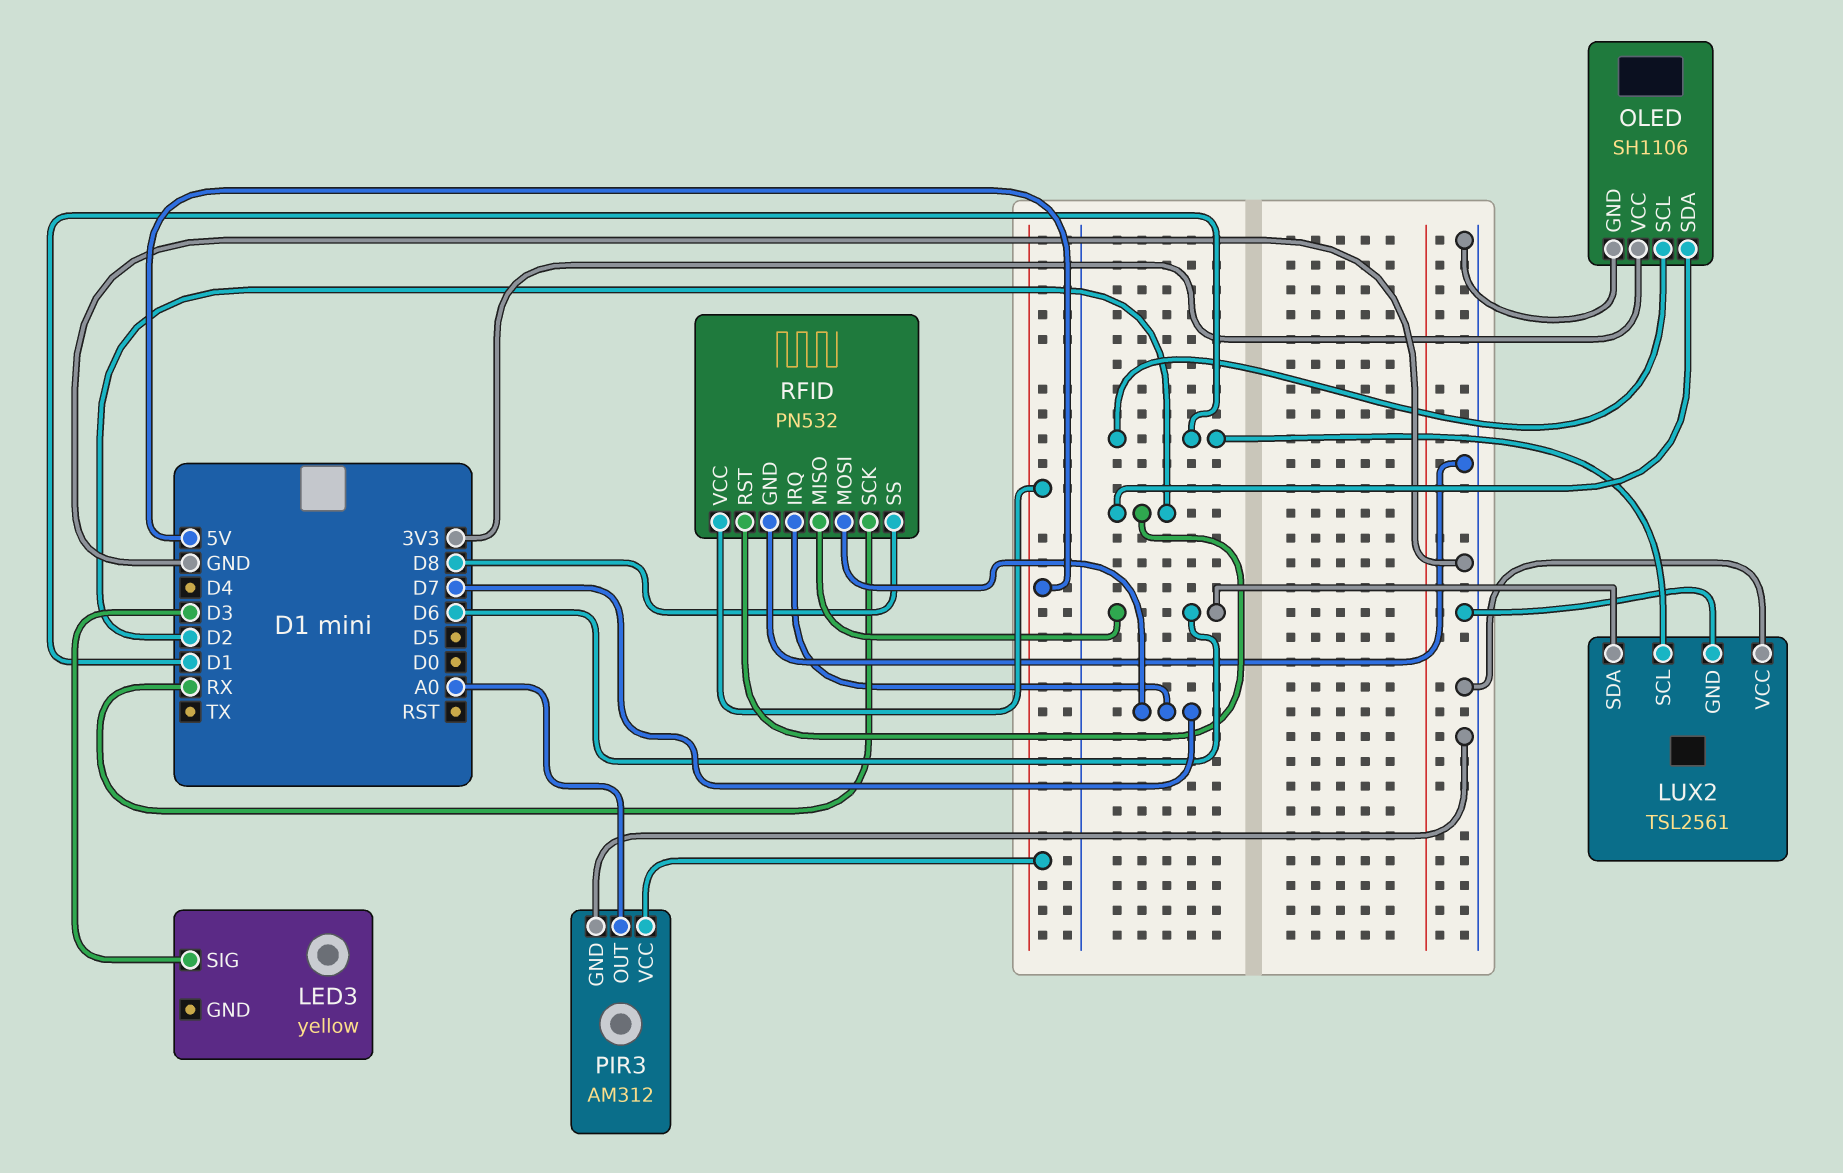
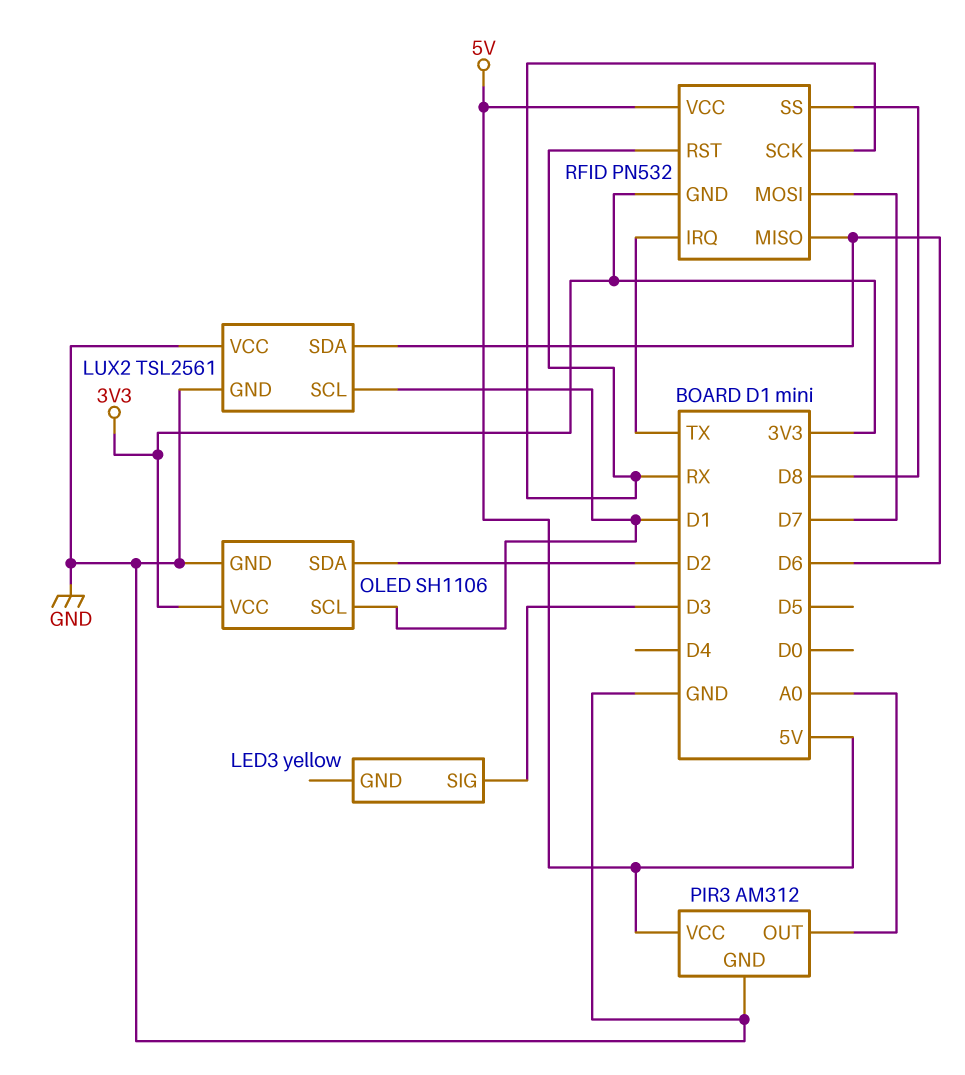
RFID pin GND: GND -> 3V3
RFID pin IRQ: D7 -> TX
RFID pin RST: D2 -> RX

